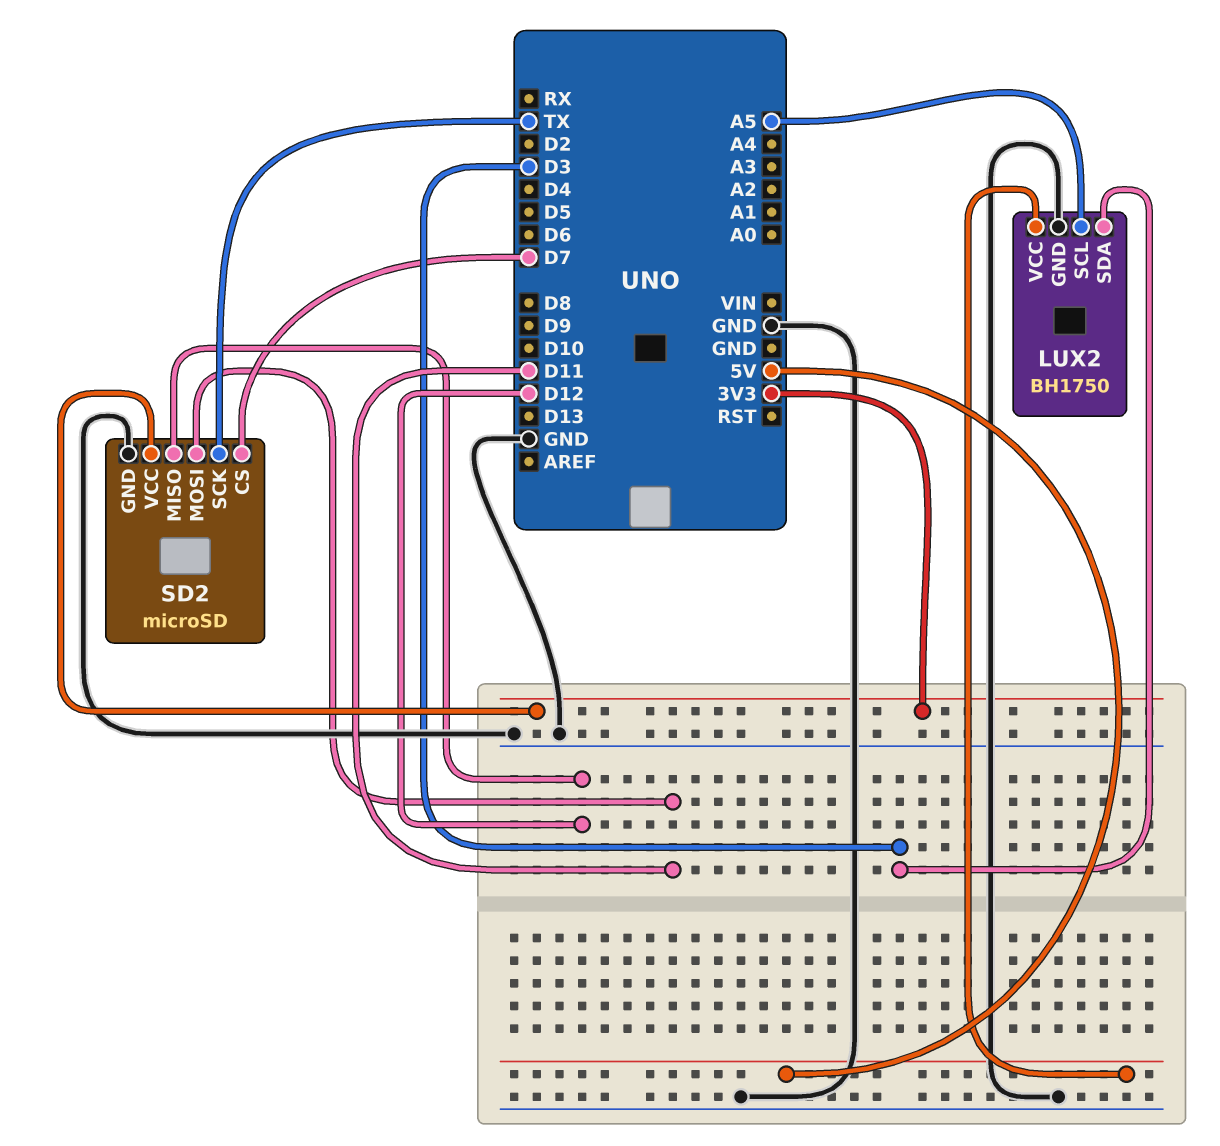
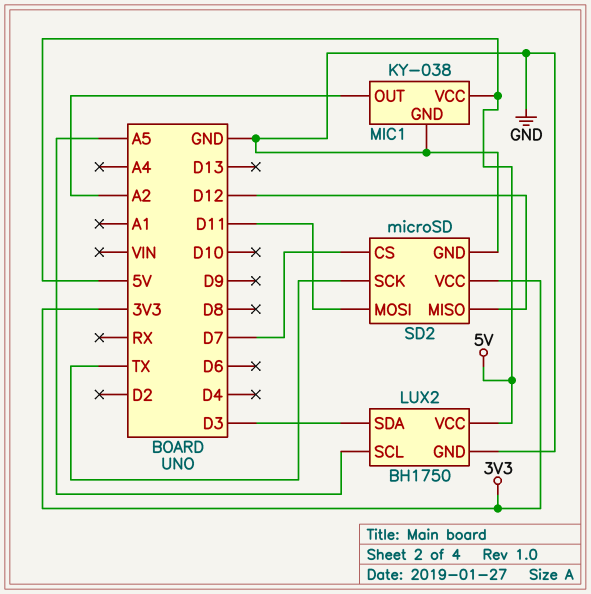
MIC1: none -> KY-038
MIC1 pin GND: none -> GND
MIC1 pin OUT: none -> A2
MIC1 pin VCC: none -> 5V

